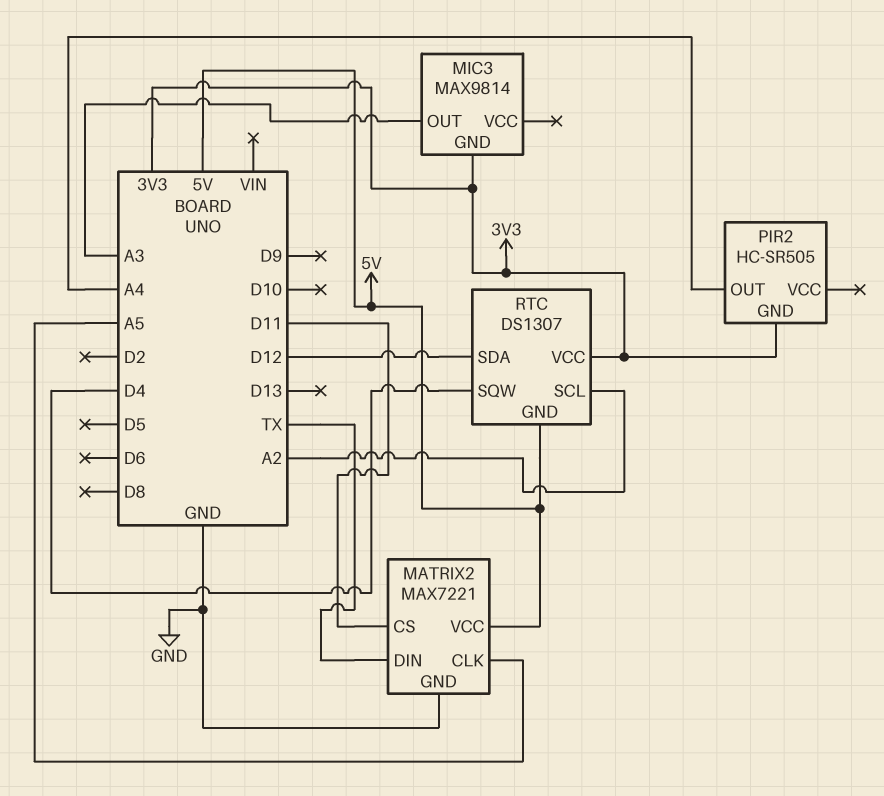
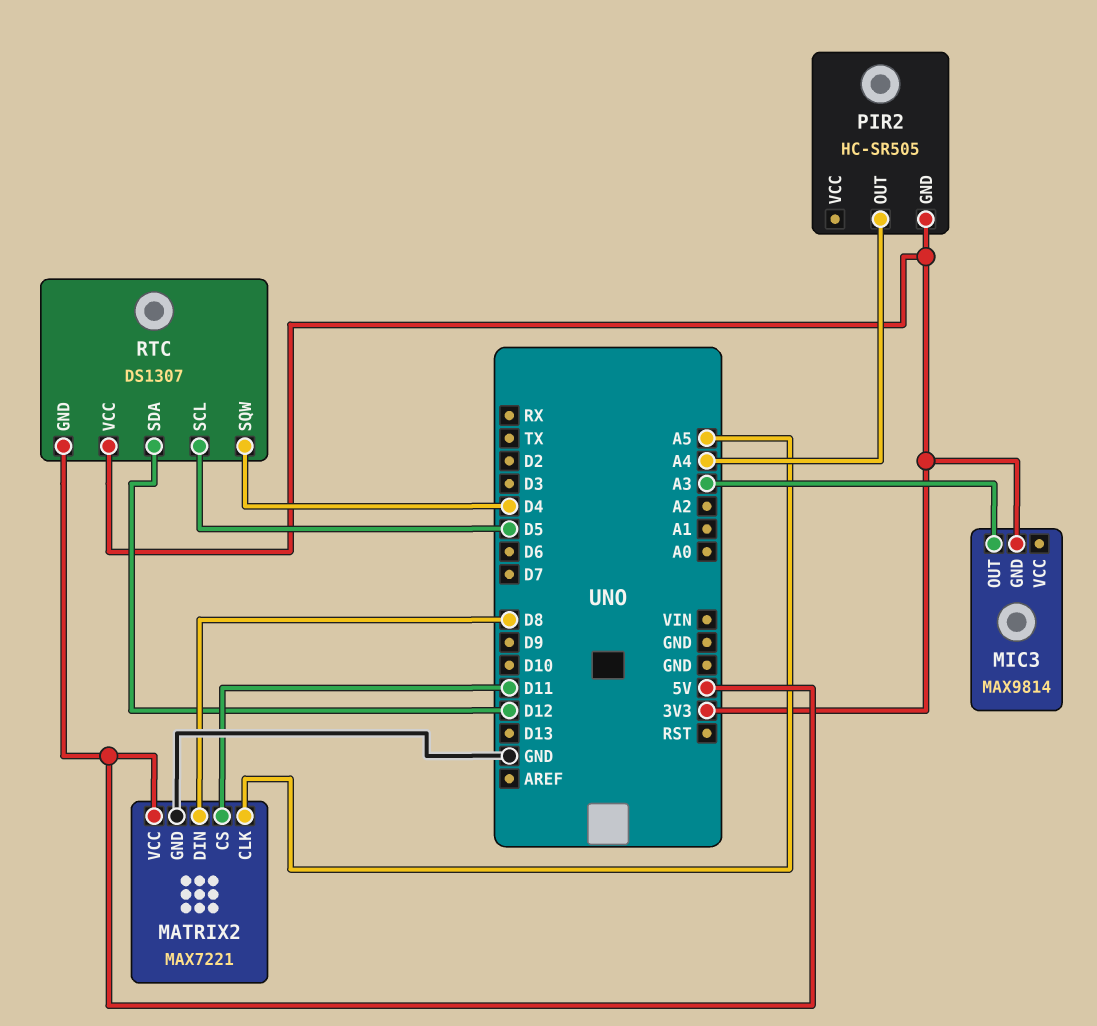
MATRIX2 pin DIN: TX -> D8
RTC pin SCL: A2 -> D5

